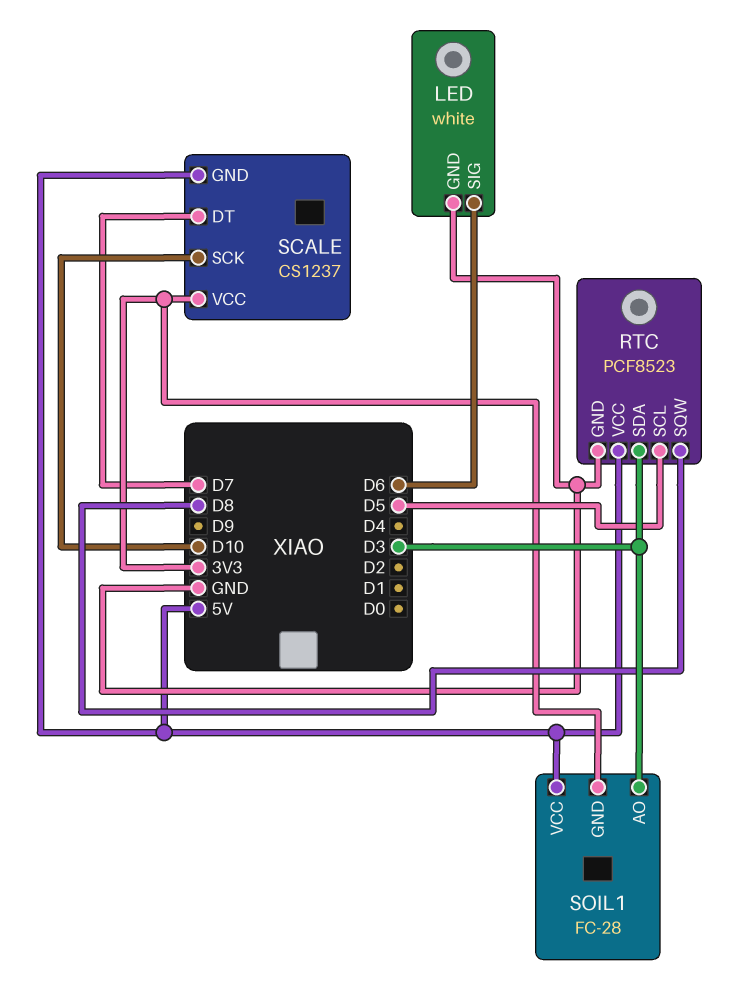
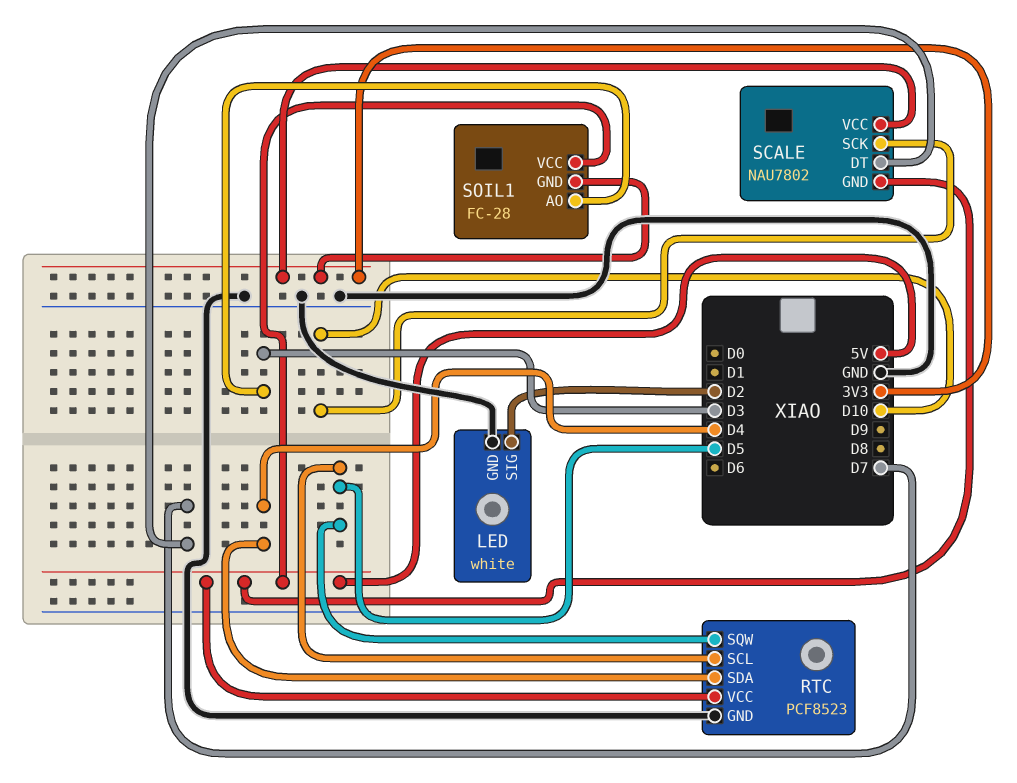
LED pin SIG: D6 -> D2
RTC pin SDA: D3 -> D4
RTC pin SQW: D8 -> D5
SCALE: CS1237 -> NAU7802

